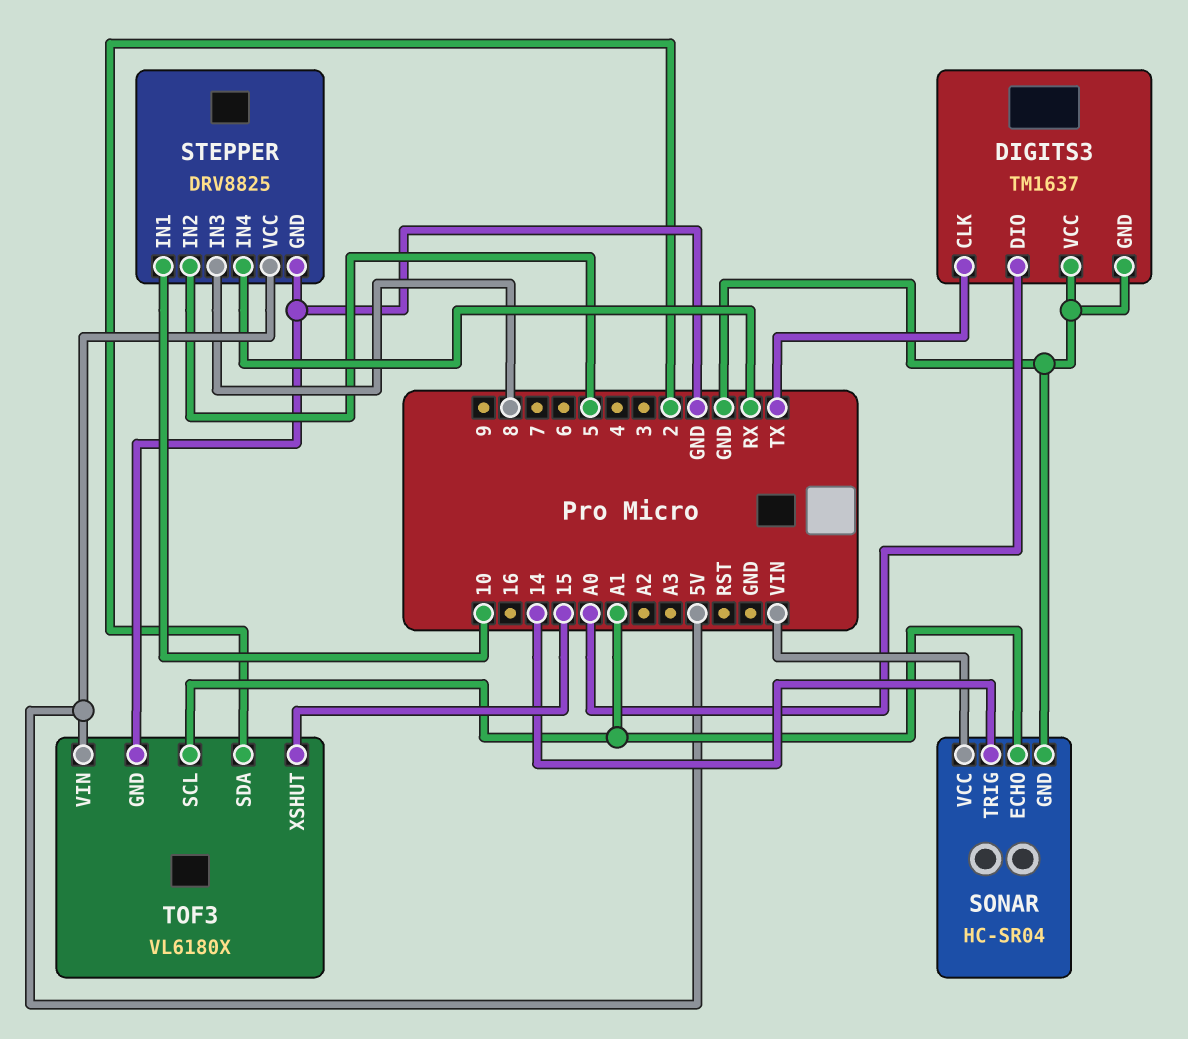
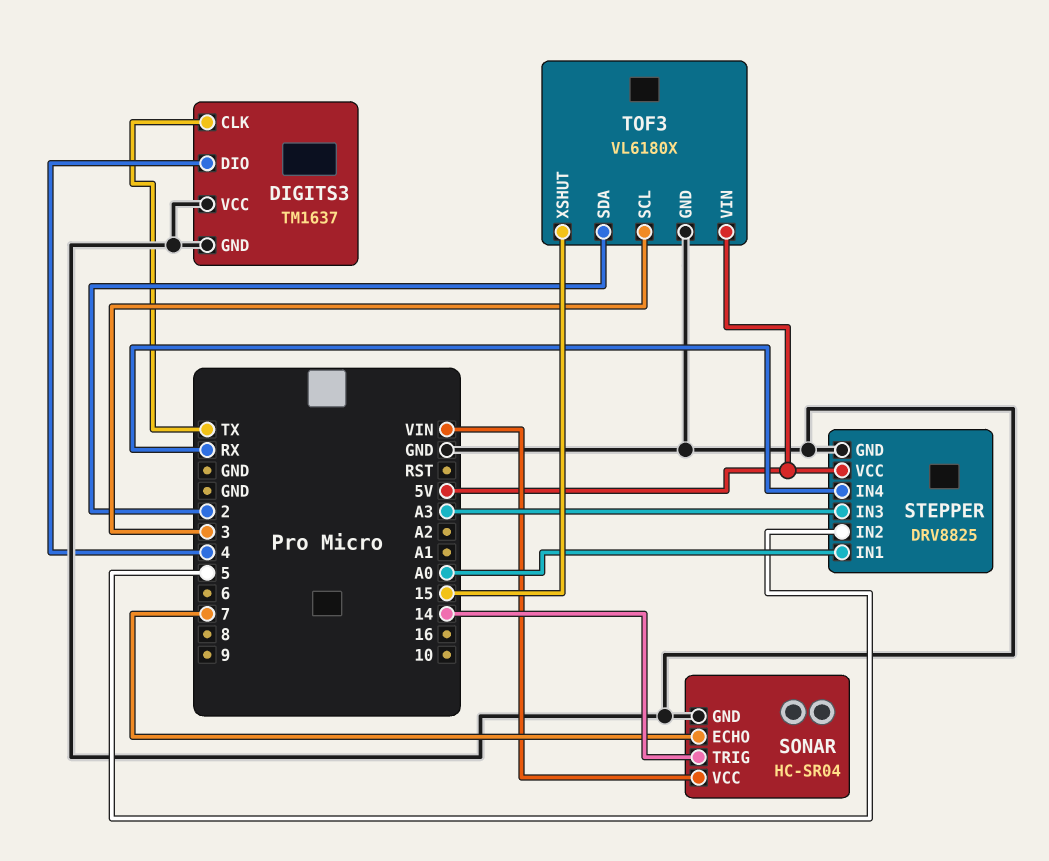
DIGITS3 pin DIO: A0 -> 4
SONAR pin ECHO: A1 -> 7
STEPPER pin IN1: 10 -> A0
STEPPER pin IN3: 8 -> A3
TOF3 pin SCL: A1 -> 3

